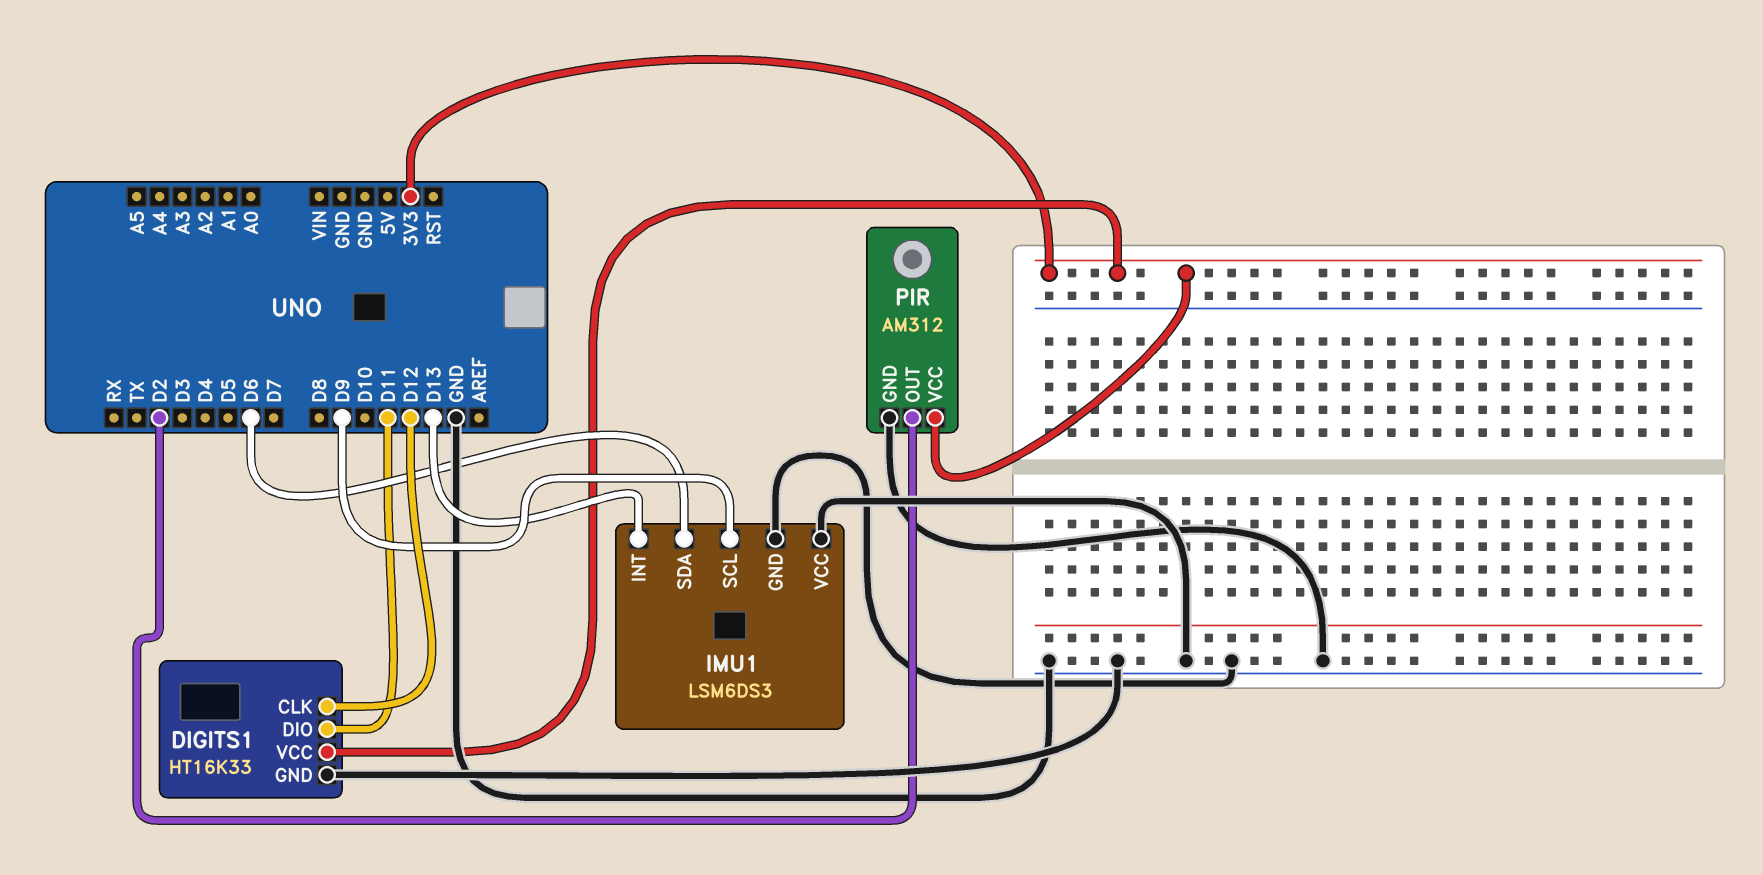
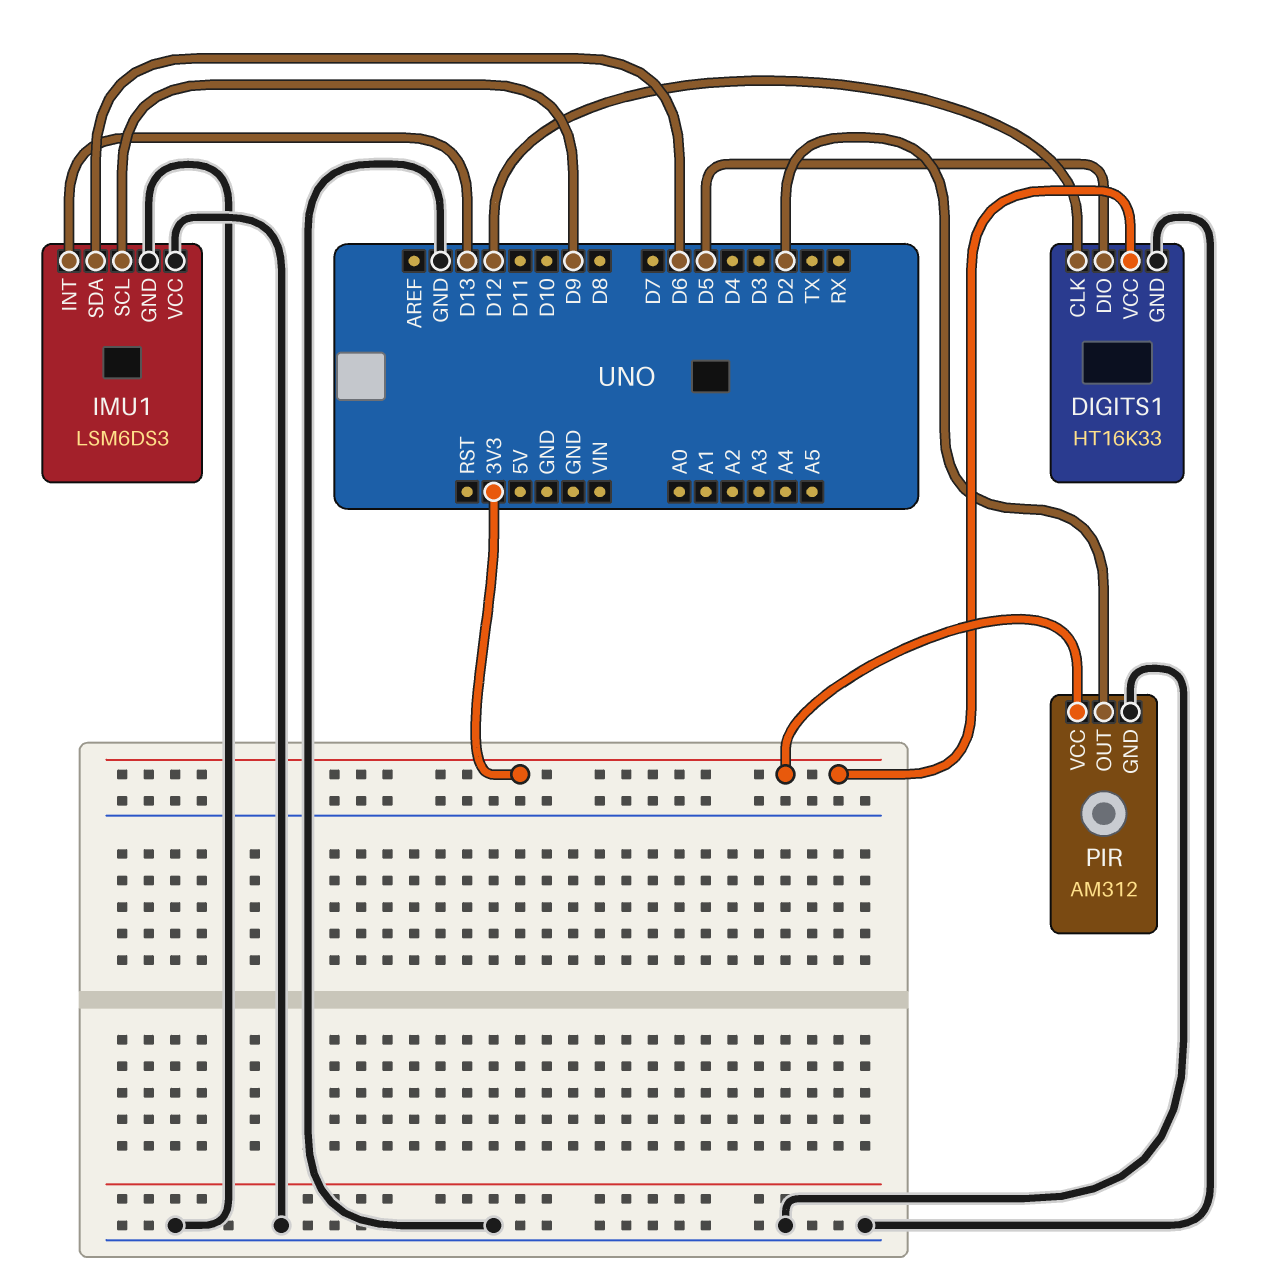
DIGITS1 pin DIO: D11 -> D5

